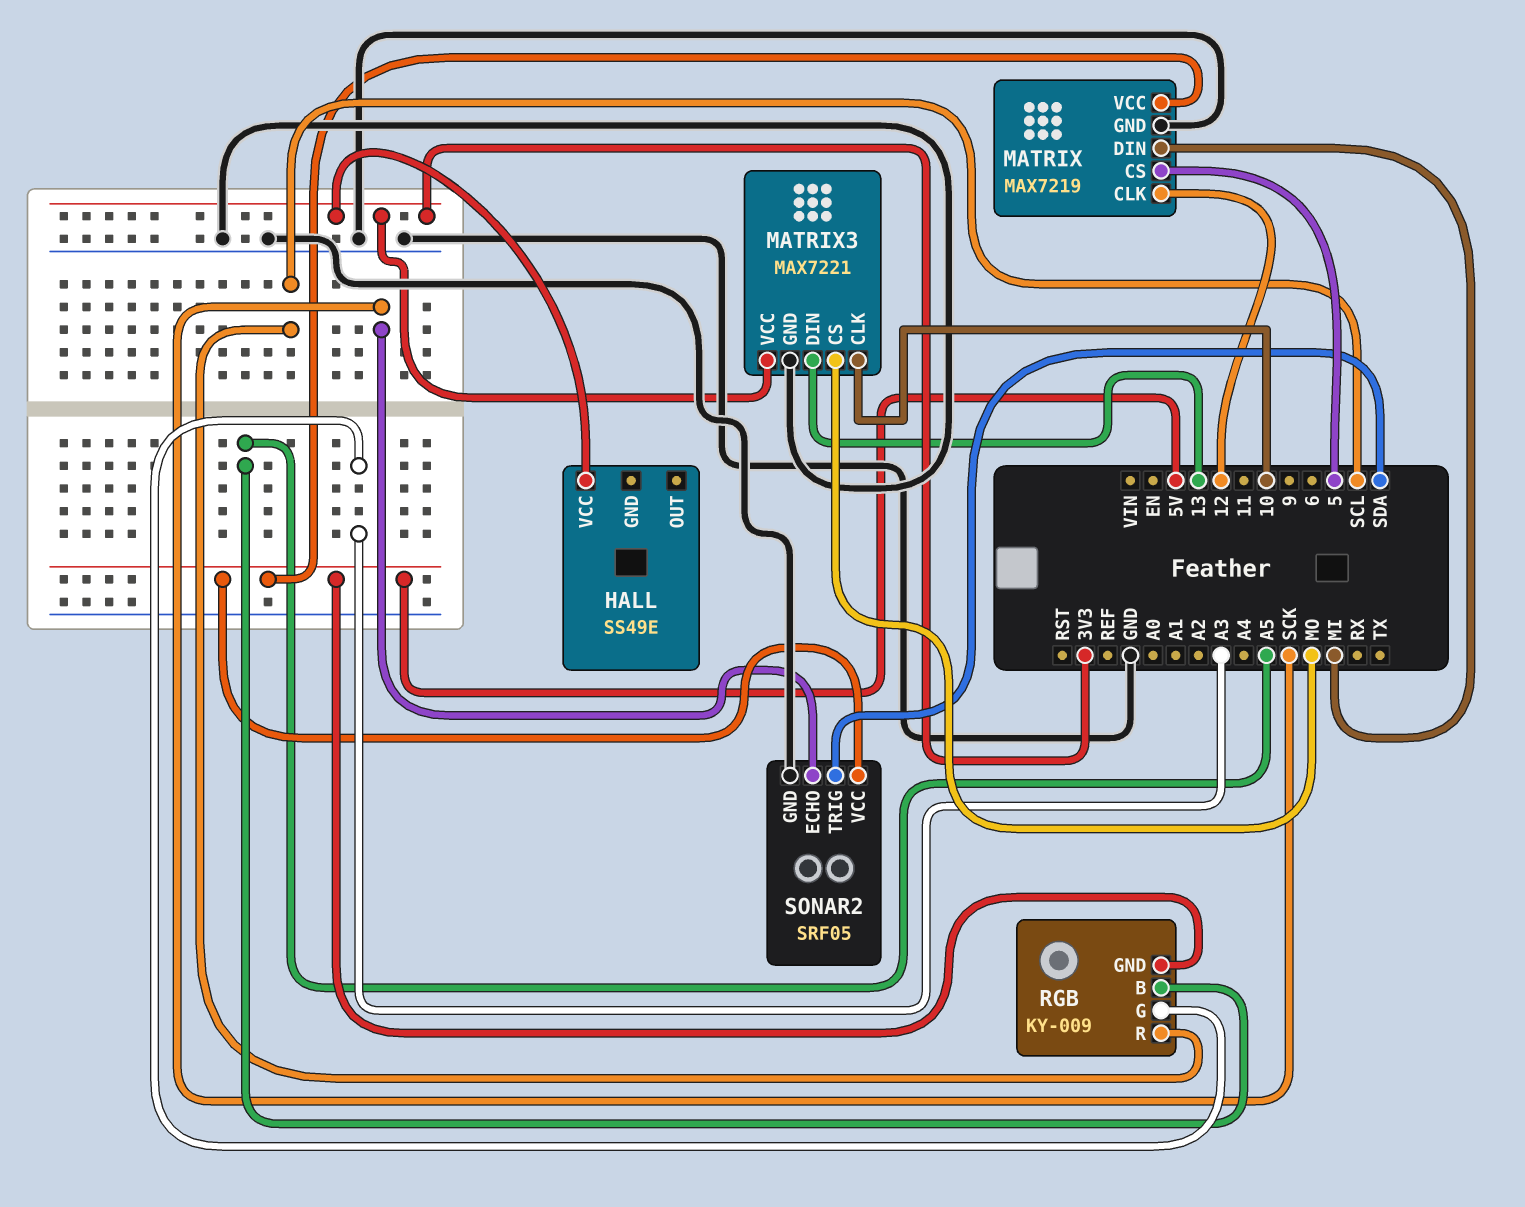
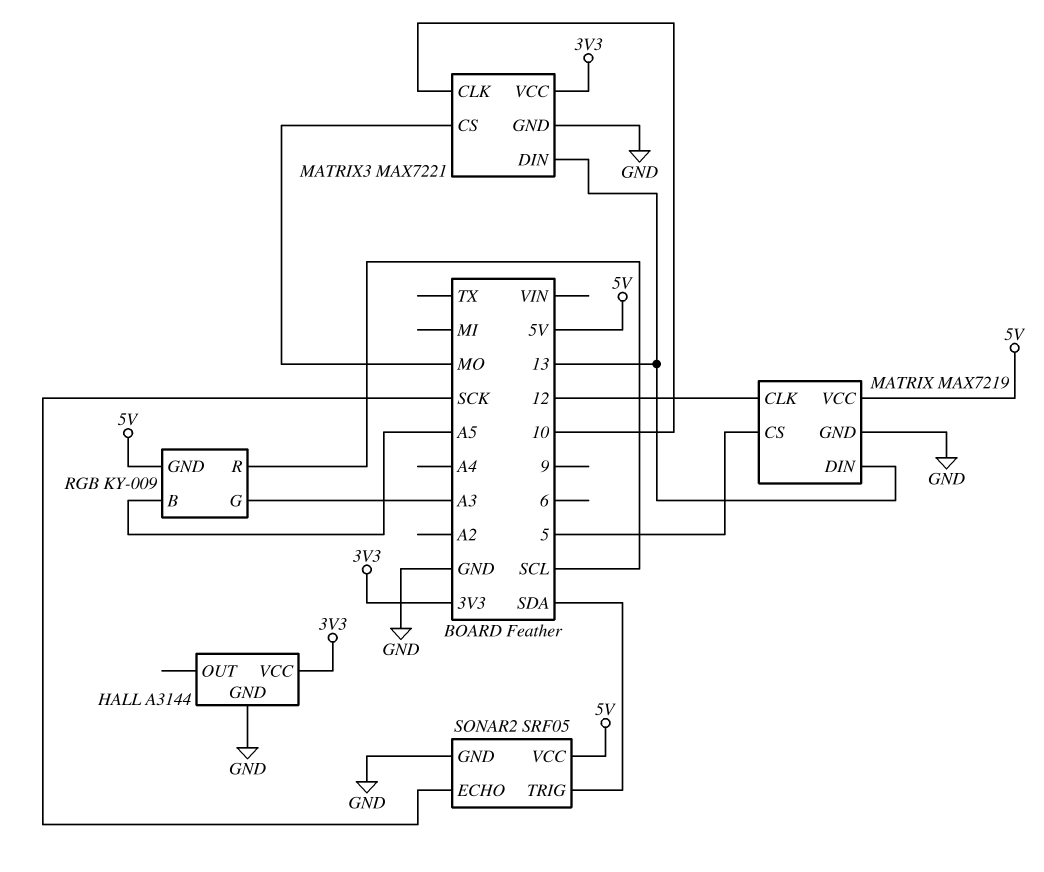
HALL: SS49E -> A3144
HALL pin GND: none -> GND
MATRIX pin DIN: MI -> 13

